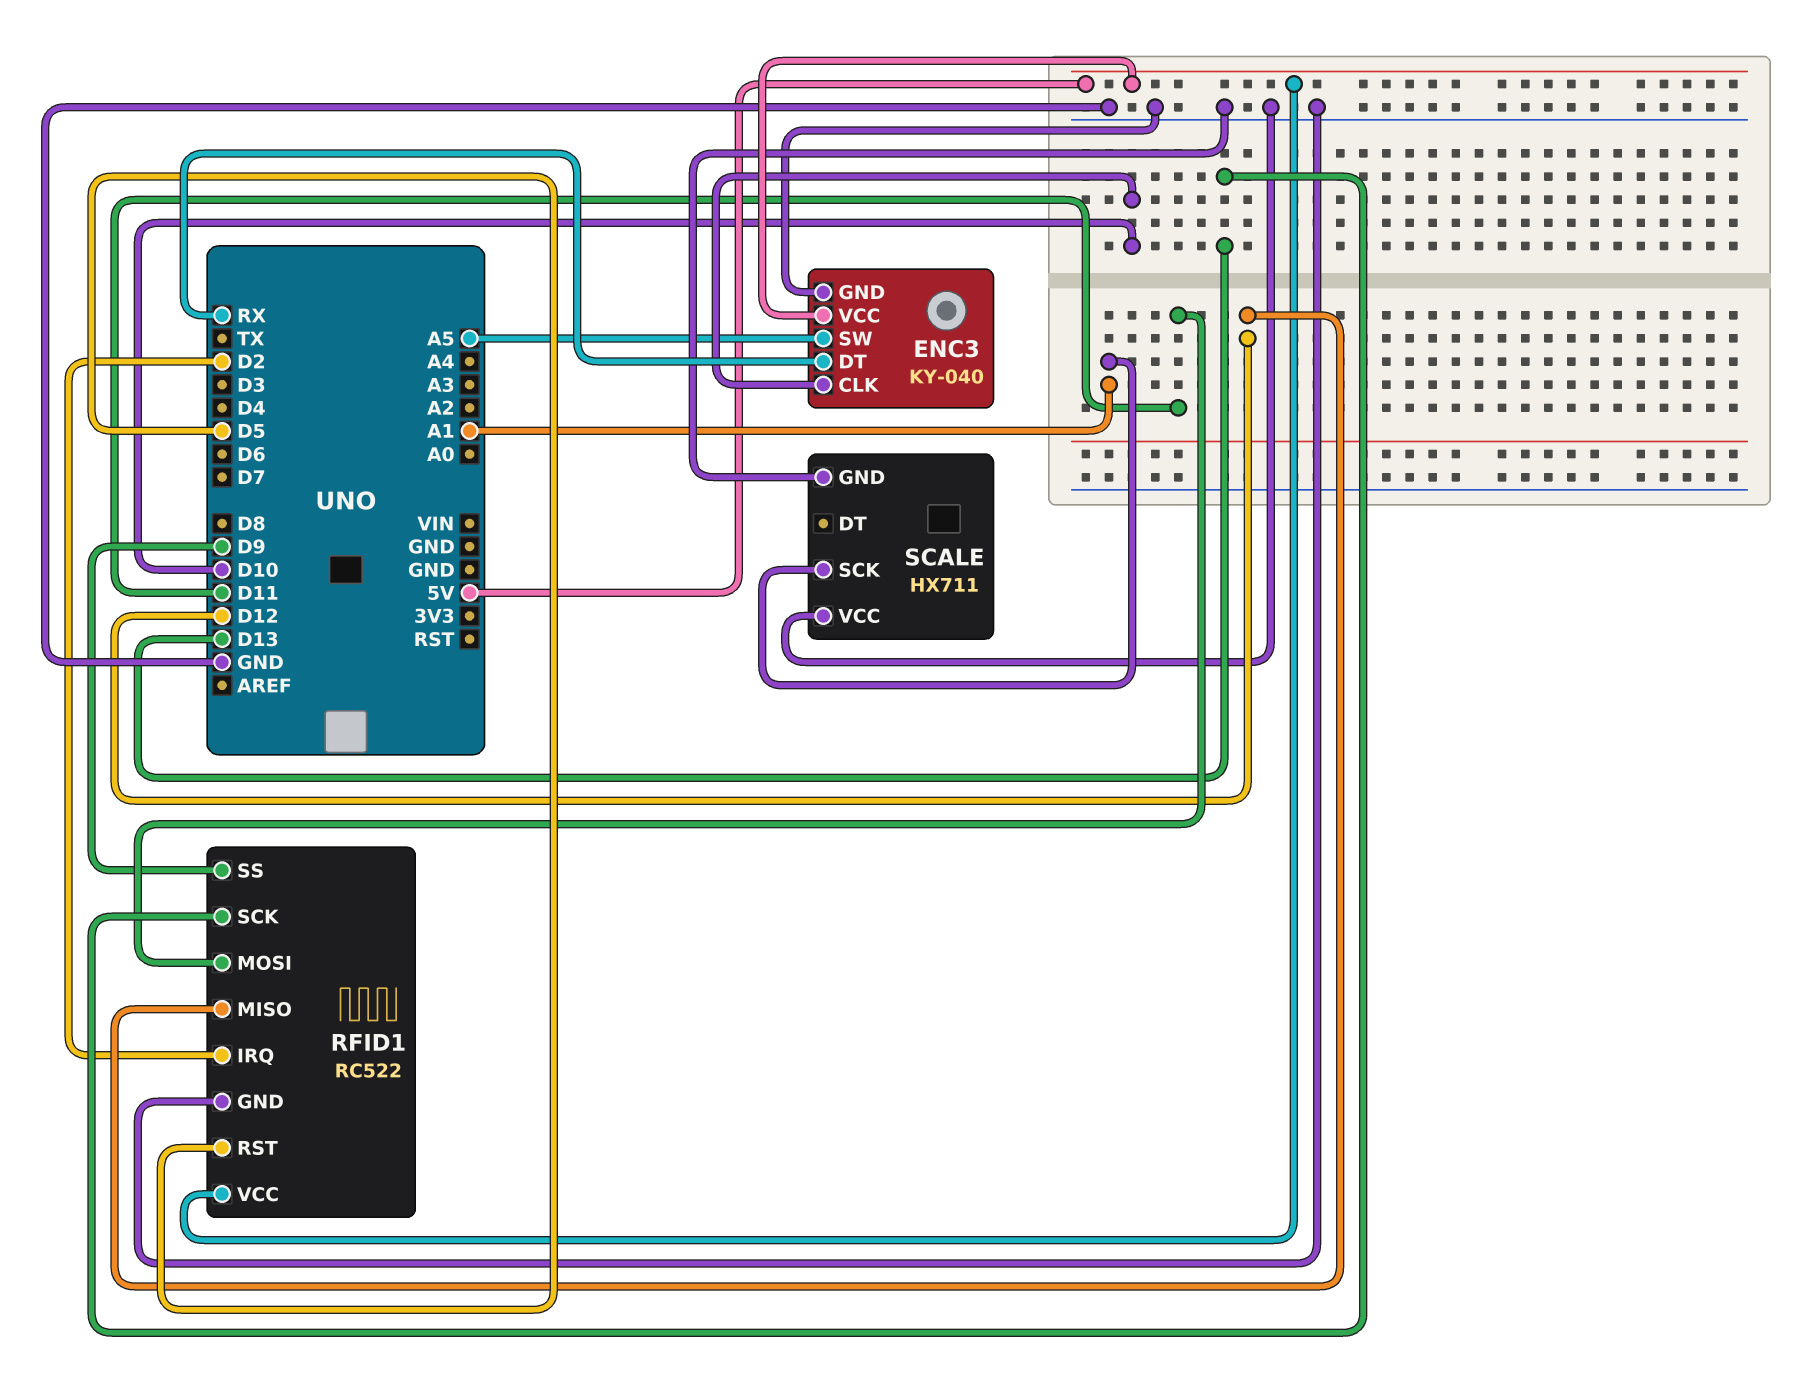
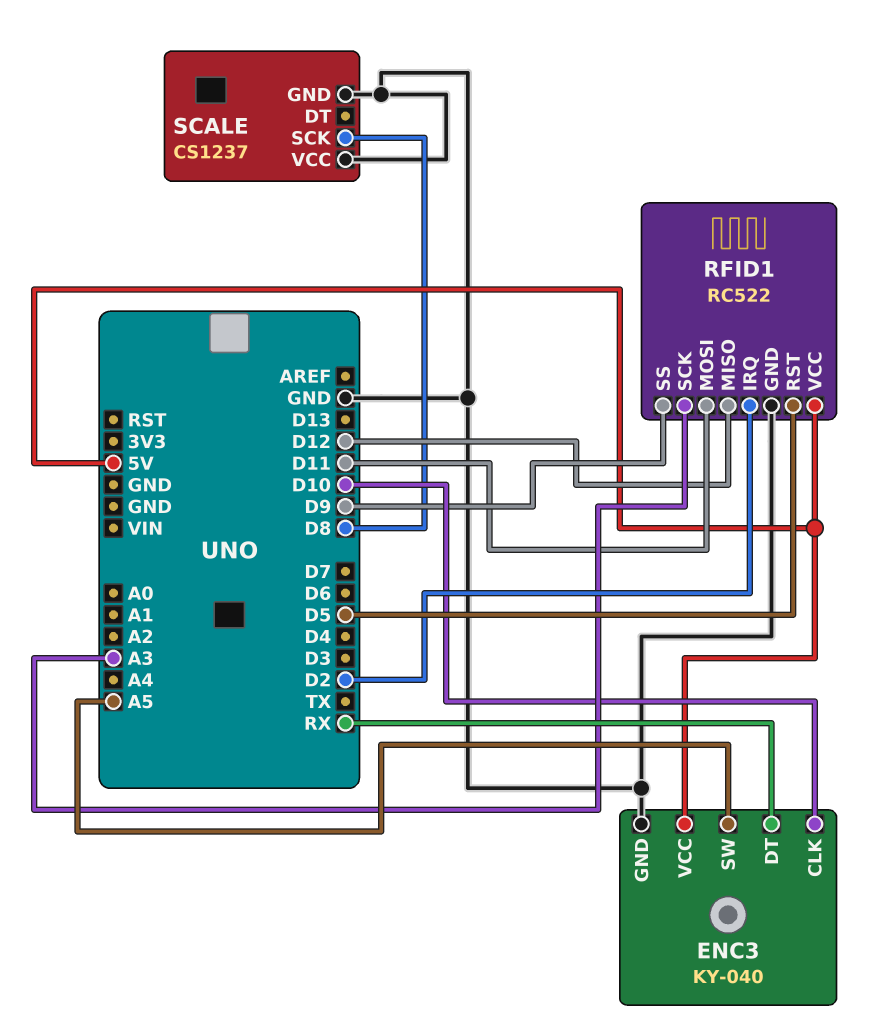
RFID1 pin SCK: D13 -> A3
SCALE: HX711 -> CS1237
SCALE pin SCK: A1 -> D8

